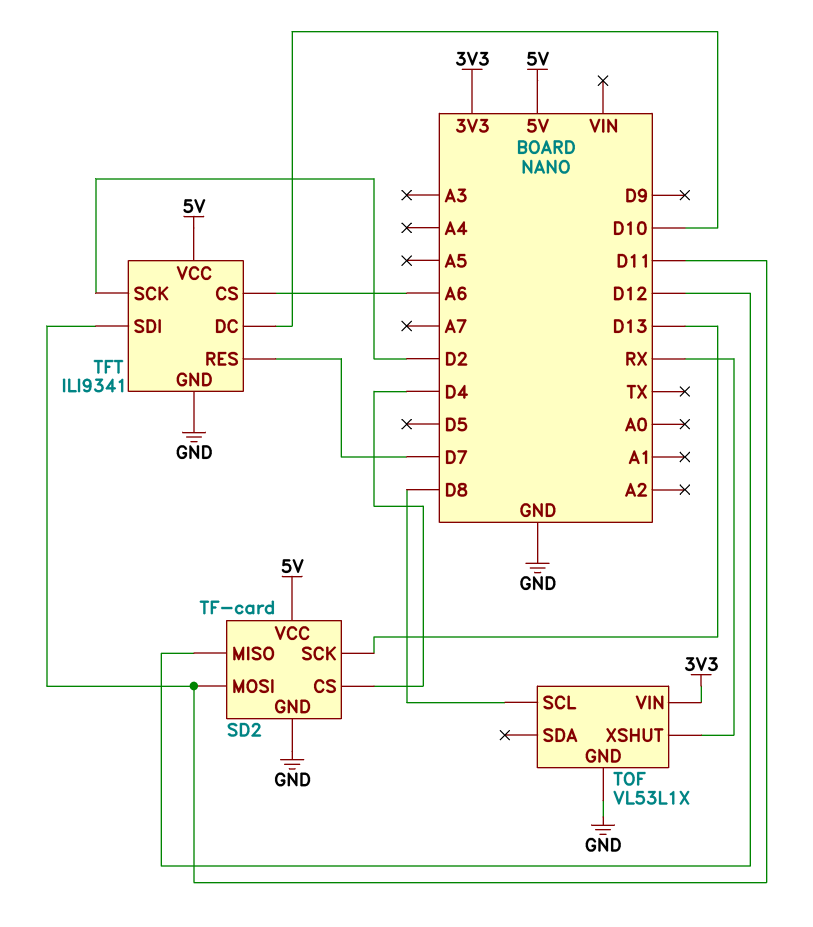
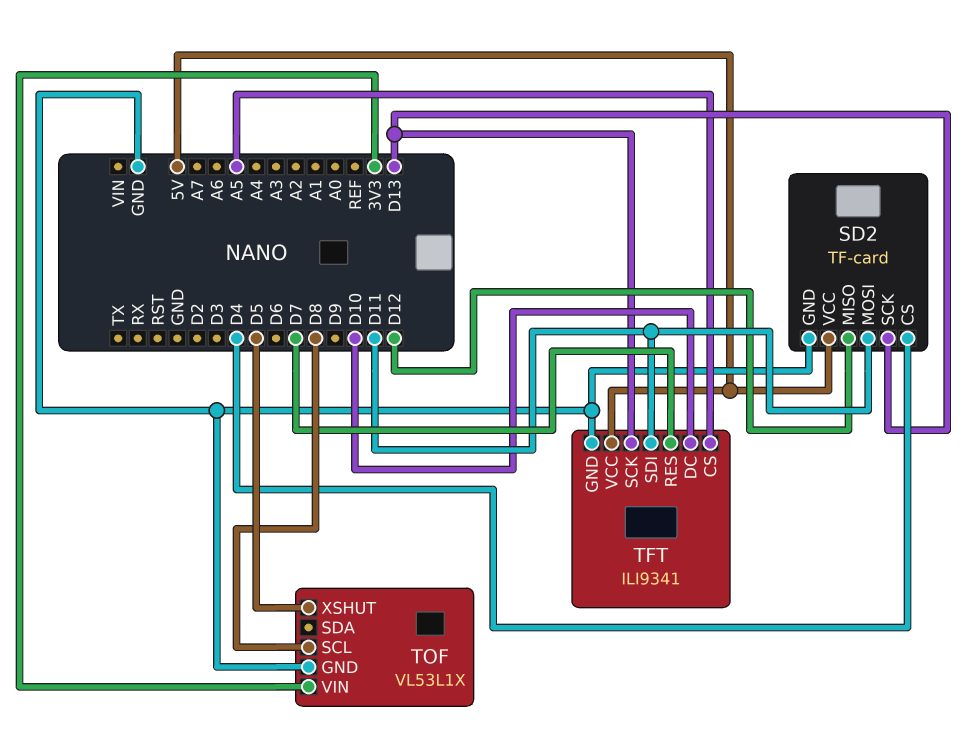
TFT pin CS: A6 -> A5
TFT pin SCK: D2 -> D13
TOF pin XSHUT: RX -> D5

